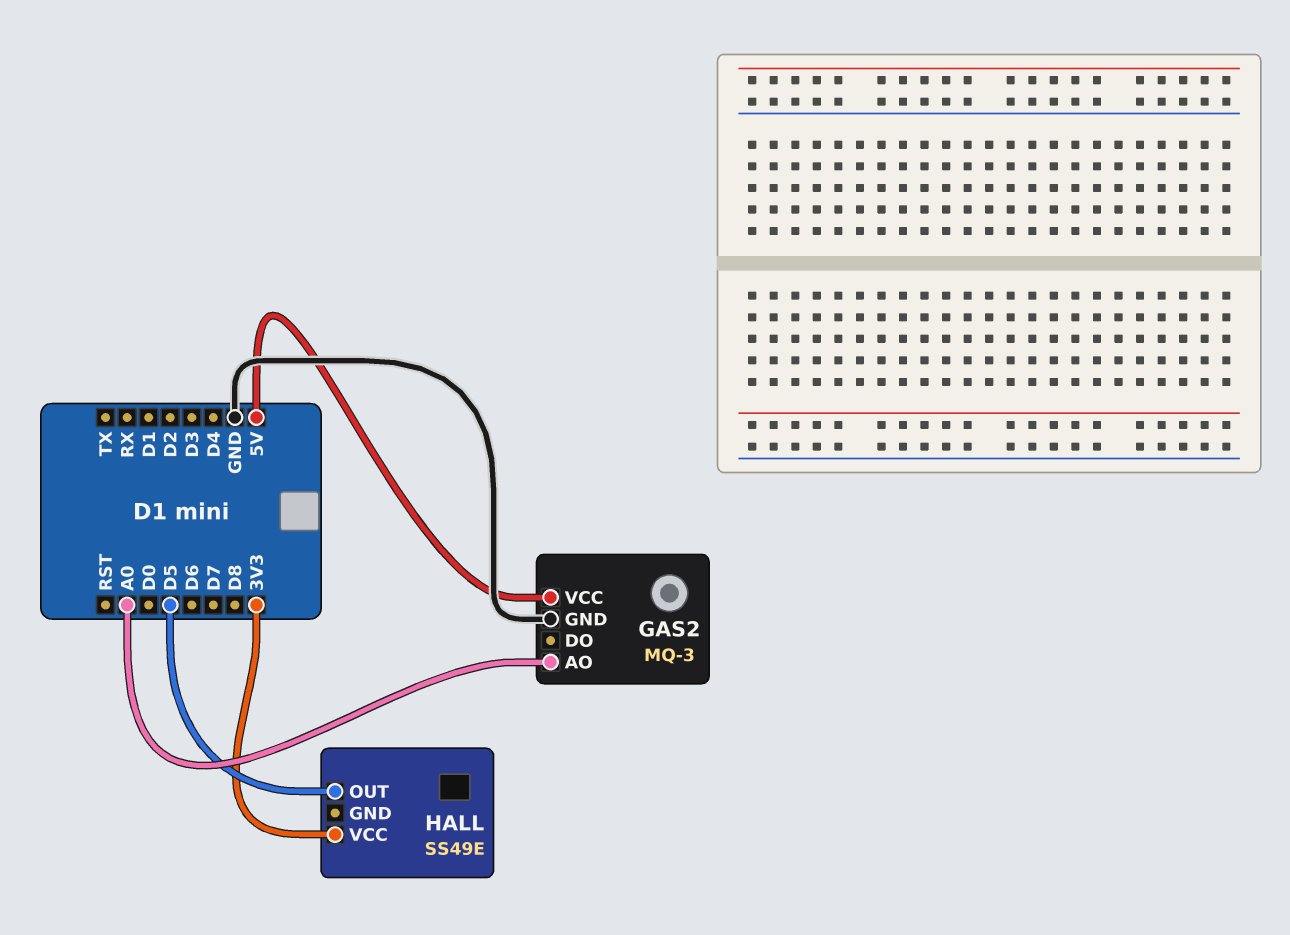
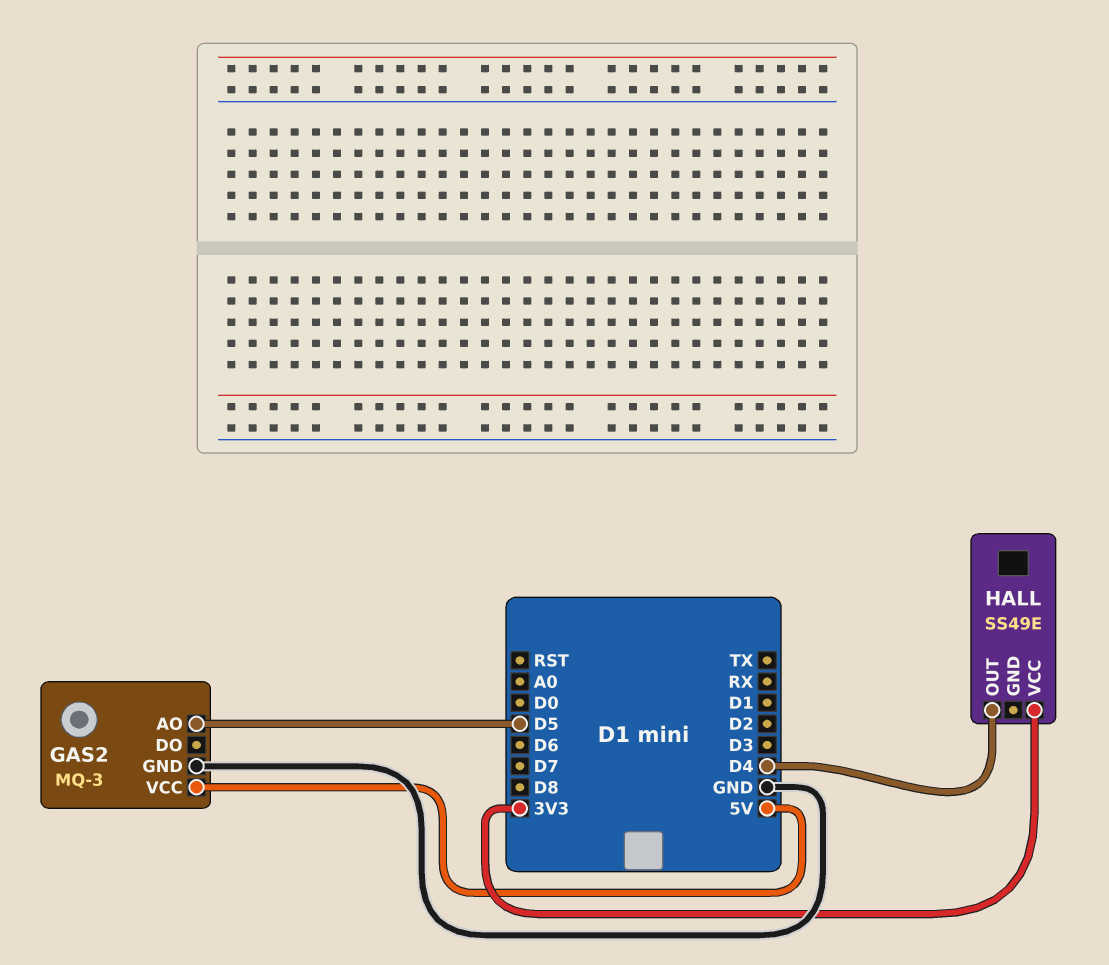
GAS2 pin AO: A0 -> D5
HALL pin OUT: D5 -> D4

